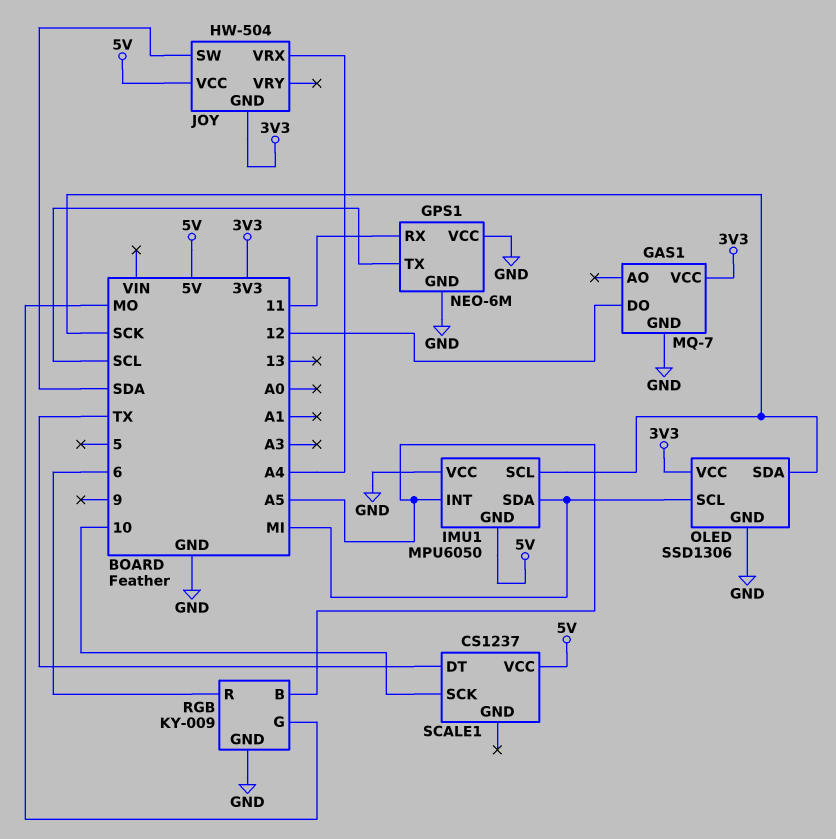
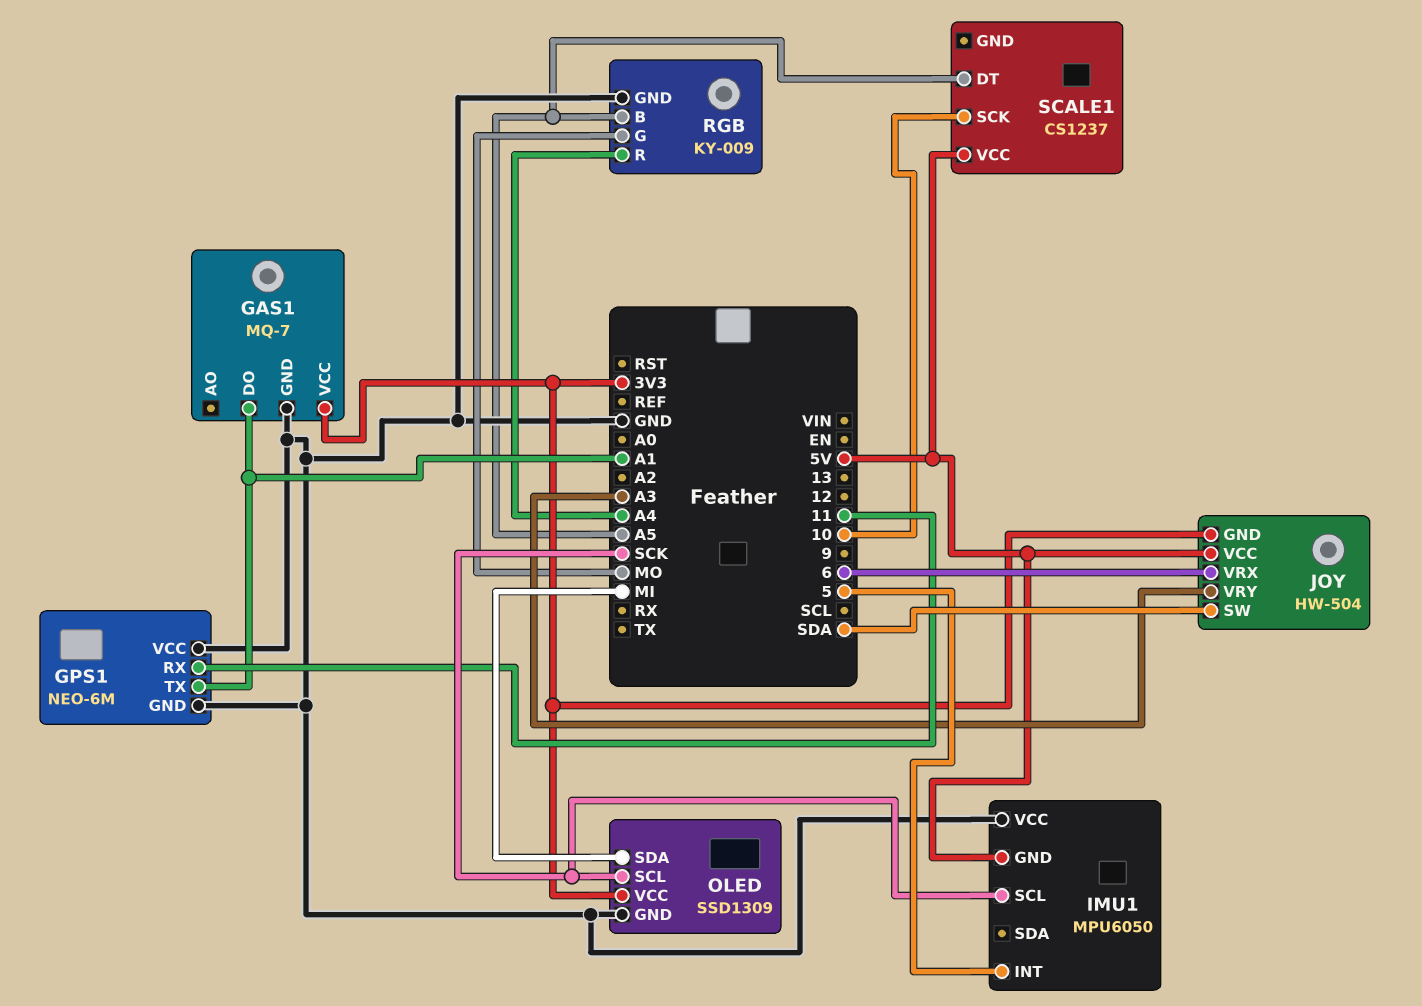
GAS1 pin DO: 12 -> A1
GPS1 pin TX: SCL -> A1
IMU1 pin INT: A5 -> 5
IMU1 pin SDA: MI -> none
JOY pin VRX: A4 -> 6
JOY pin VRY: none -> A3
OLED: SSD1306 -> SSD1309
OLED pin SCL: MI -> SCK
OLED pin SDA: SCK -> MI
RGB pin R: 6 -> A4
SCALE1 pin DT: TX -> A5

